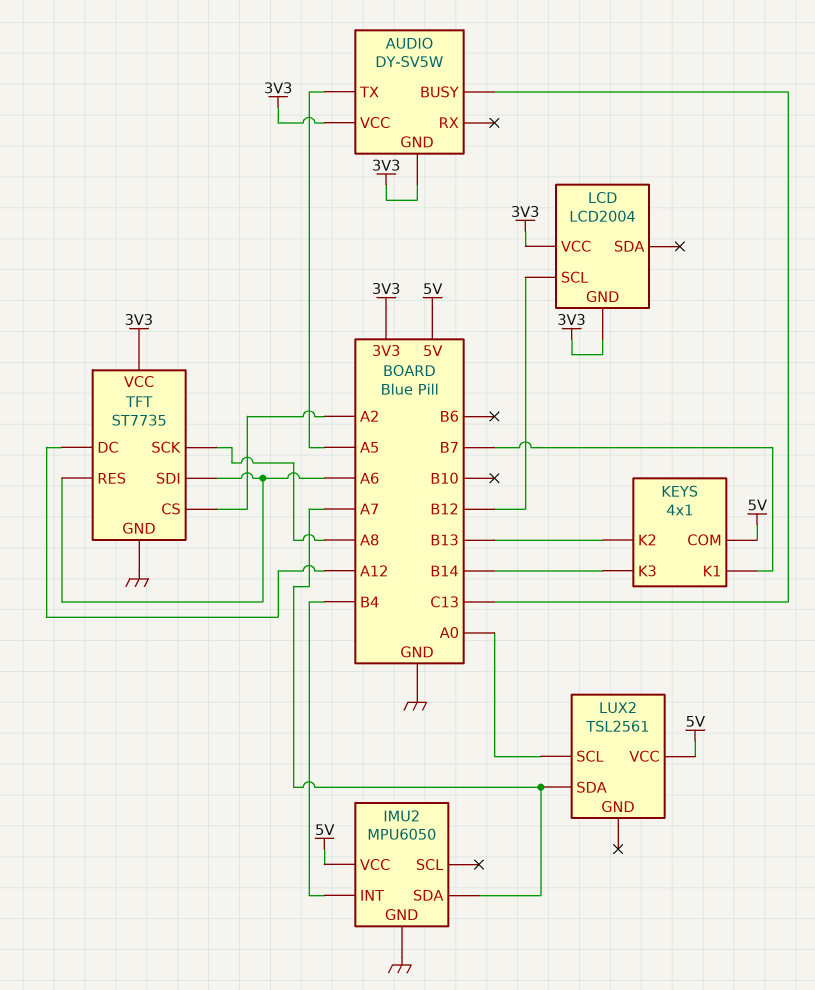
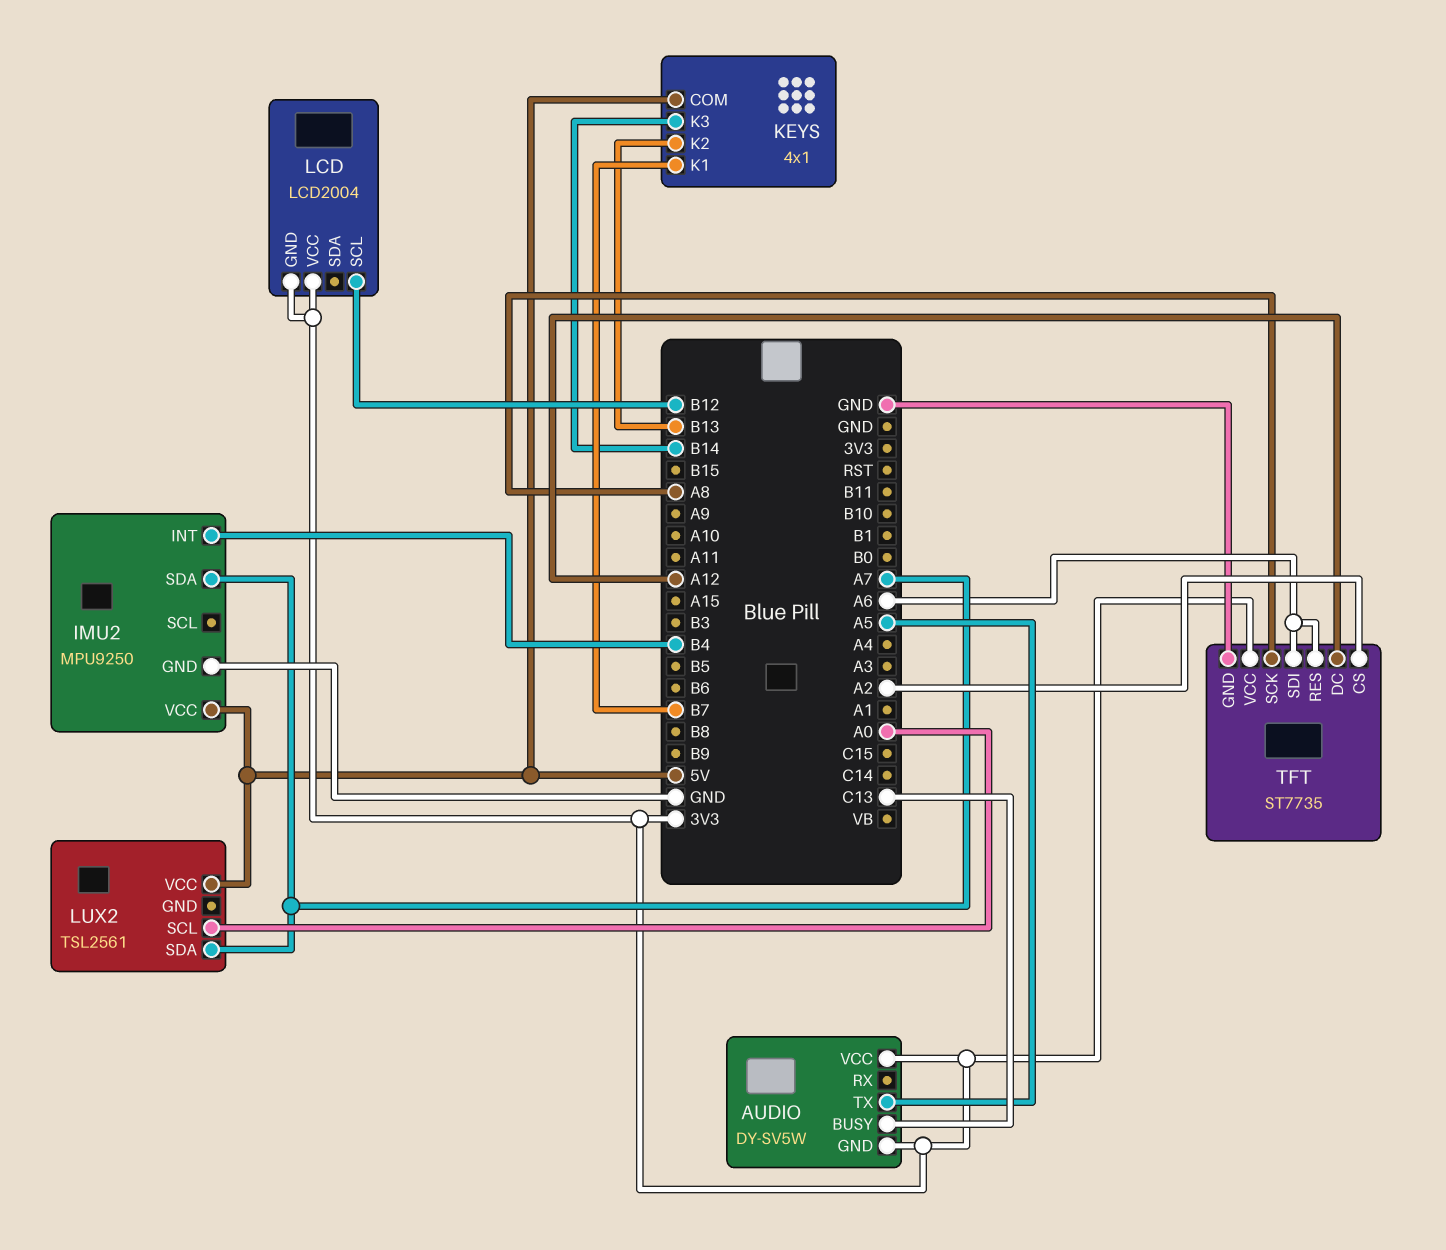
IMU2: MPU6050 -> MPU9250

